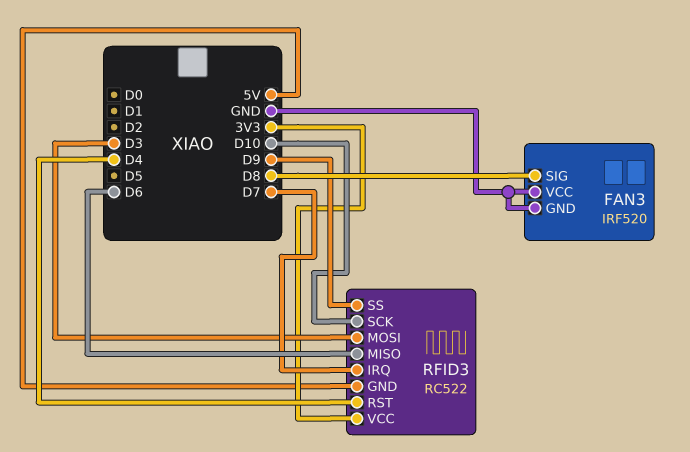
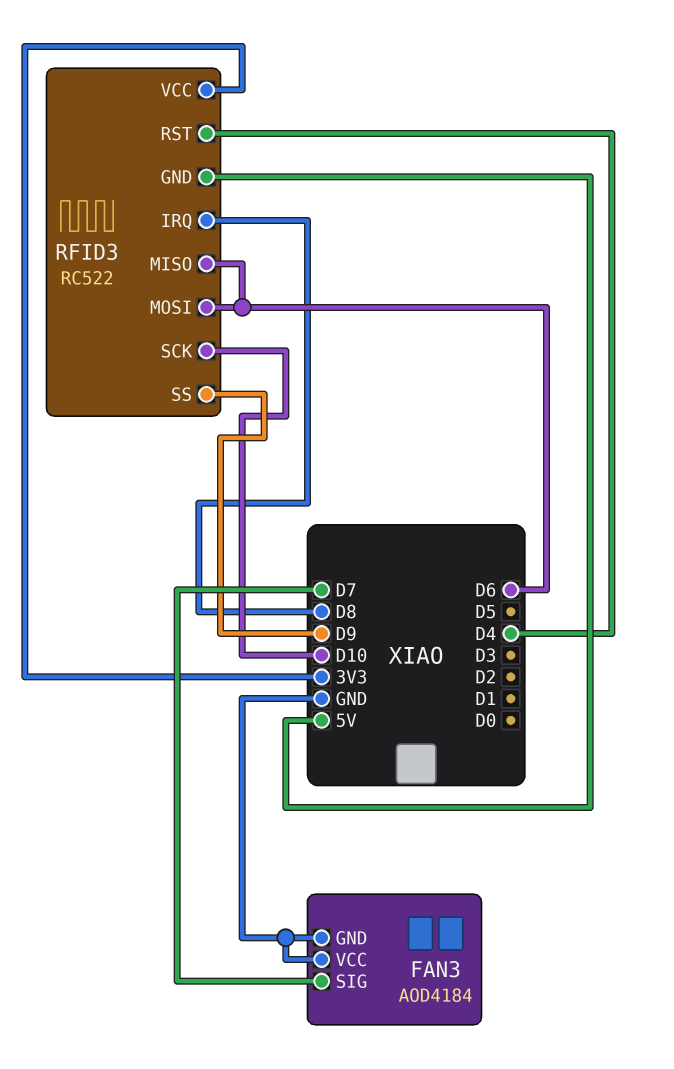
FAN3: IRF520 -> AOD4184
FAN3 pin SIG: D8 -> D7
RFID3 pin IRQ: D7 -> D8
RFID3 pin MOSI: D3 -> D6

